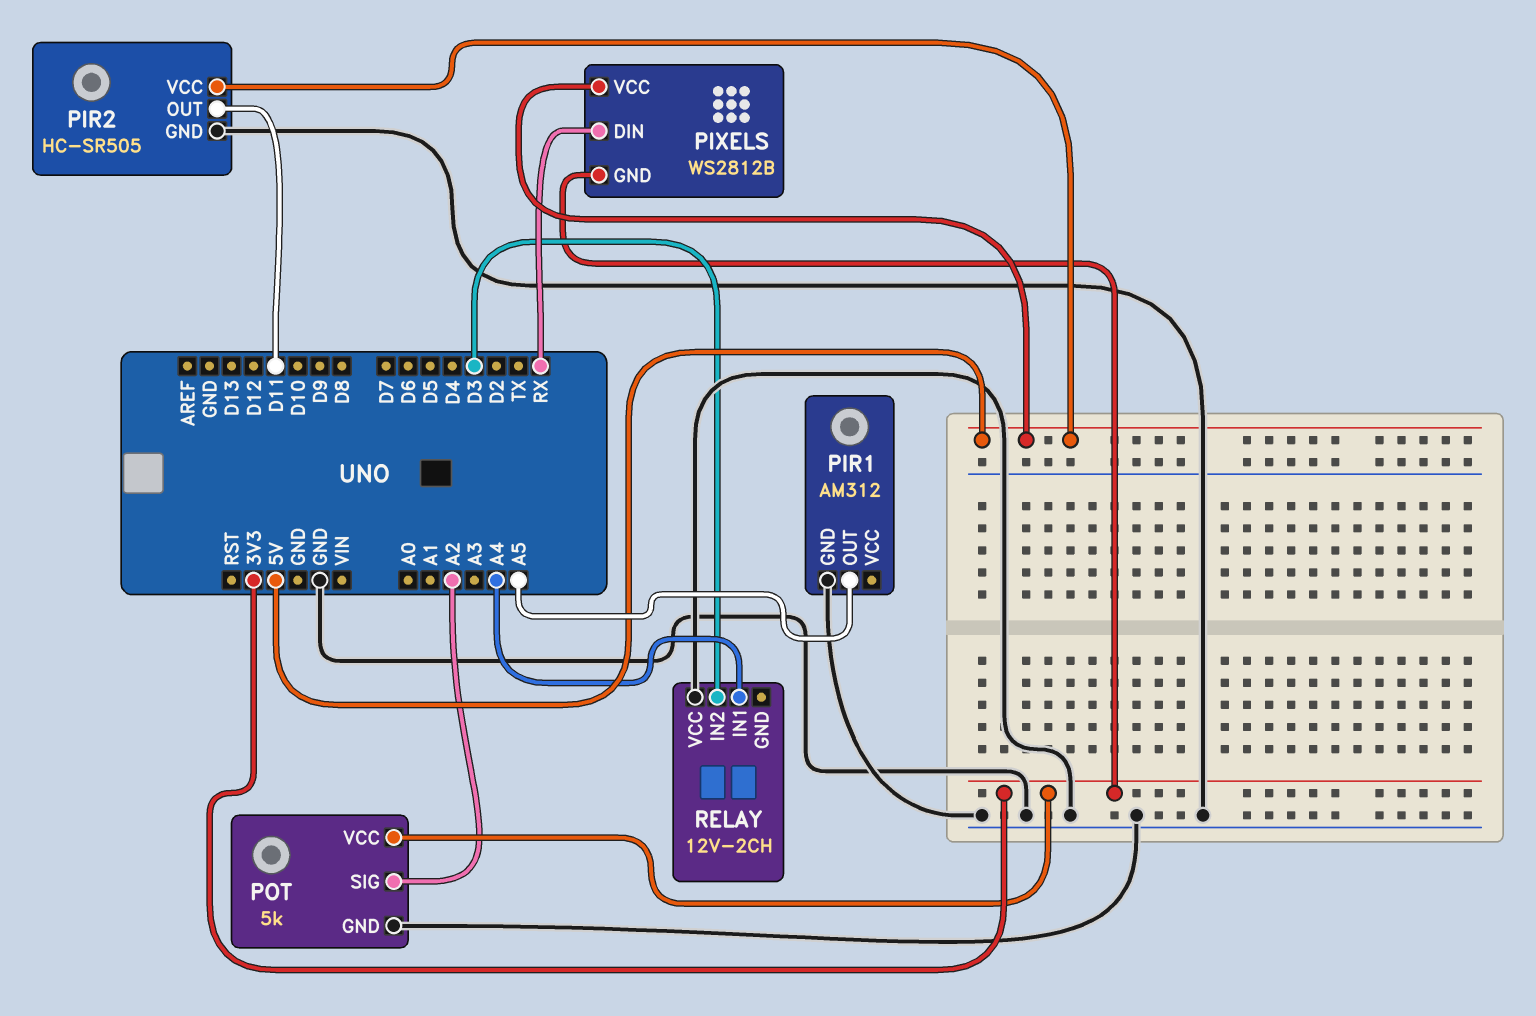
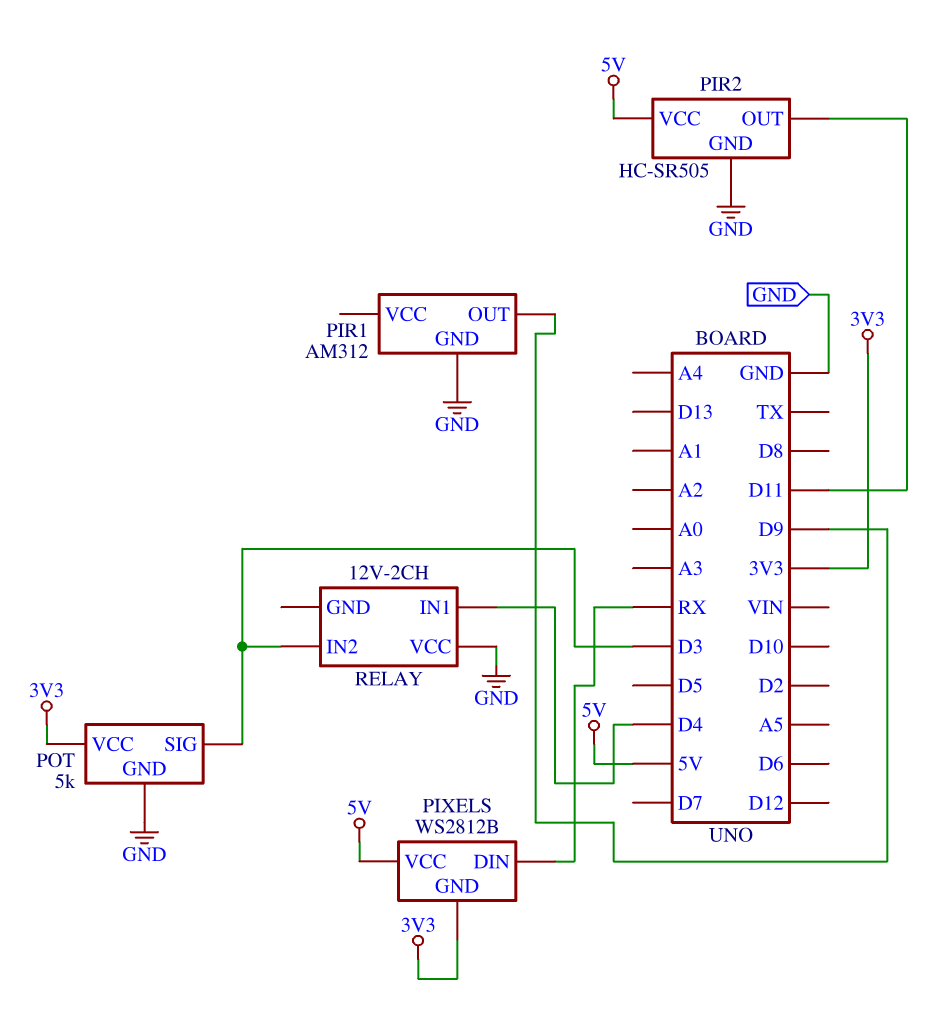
PIR1 pin OUT: A5 -> D9
POT pin SIG: A2 -> D3
RELAY pin IN1: A4 -> D4

